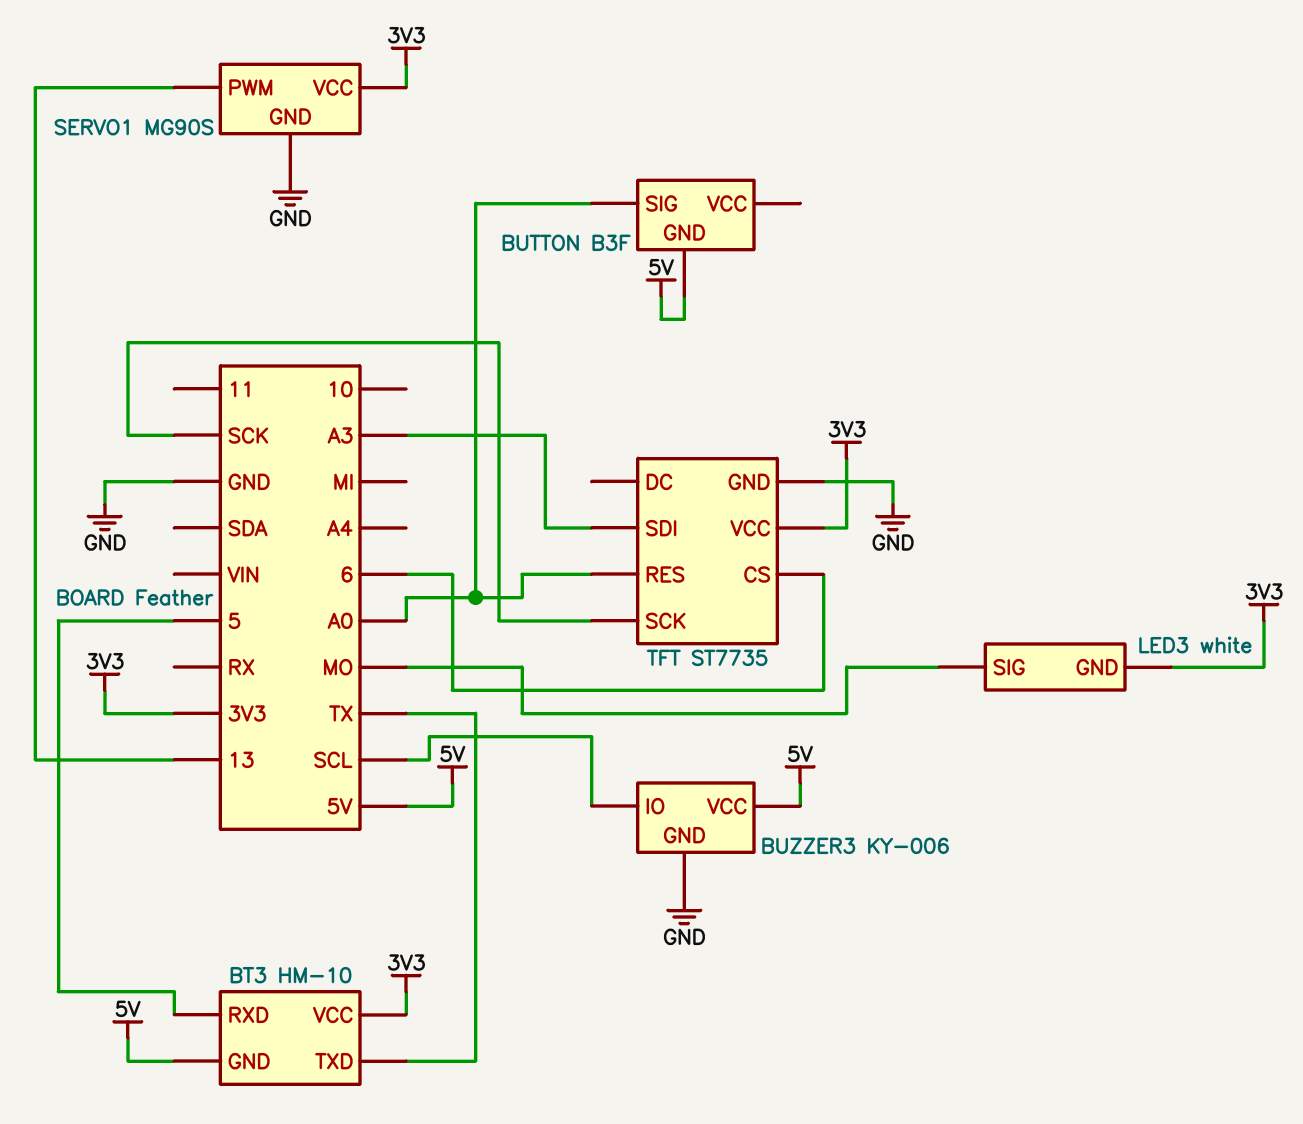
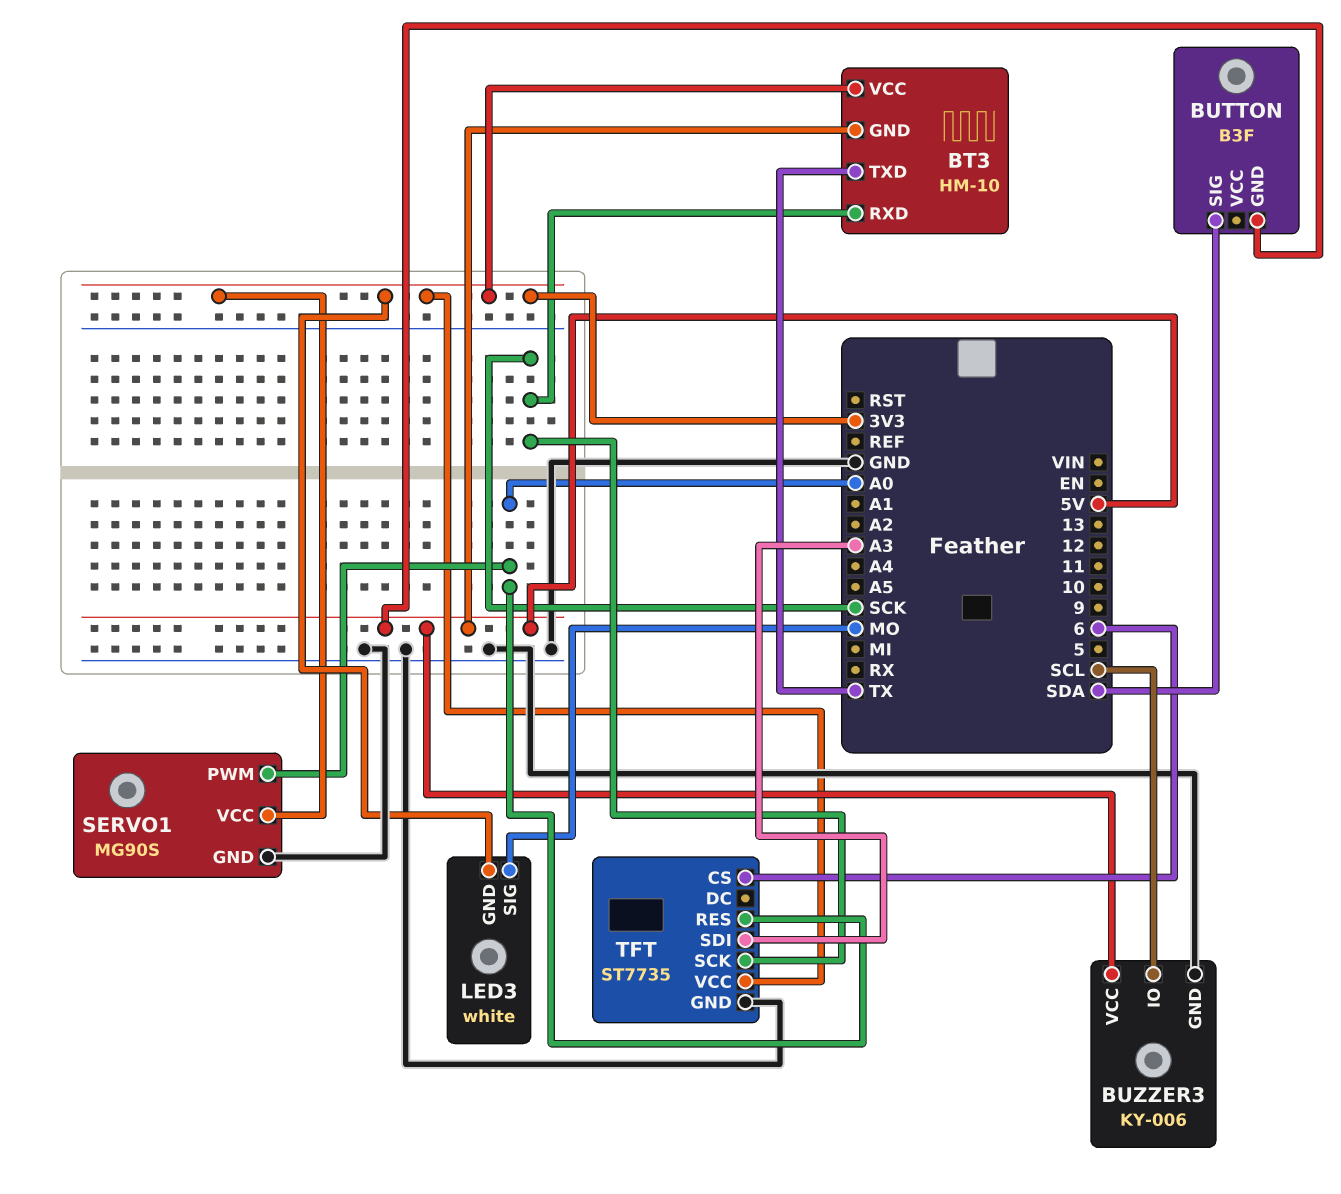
BT3 pin RXD: 5 -> SCK
BUTTON pin SIG: A0 -> SDA
SERVO1 pin PWM: 13 -> A0

